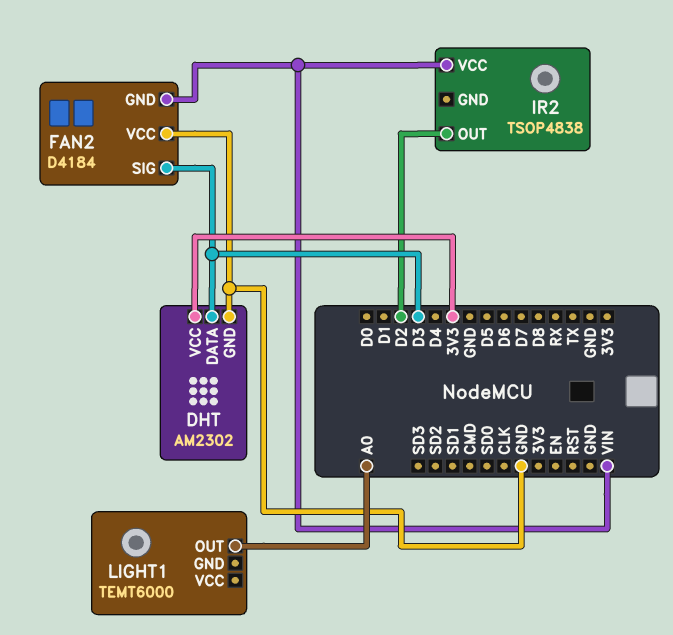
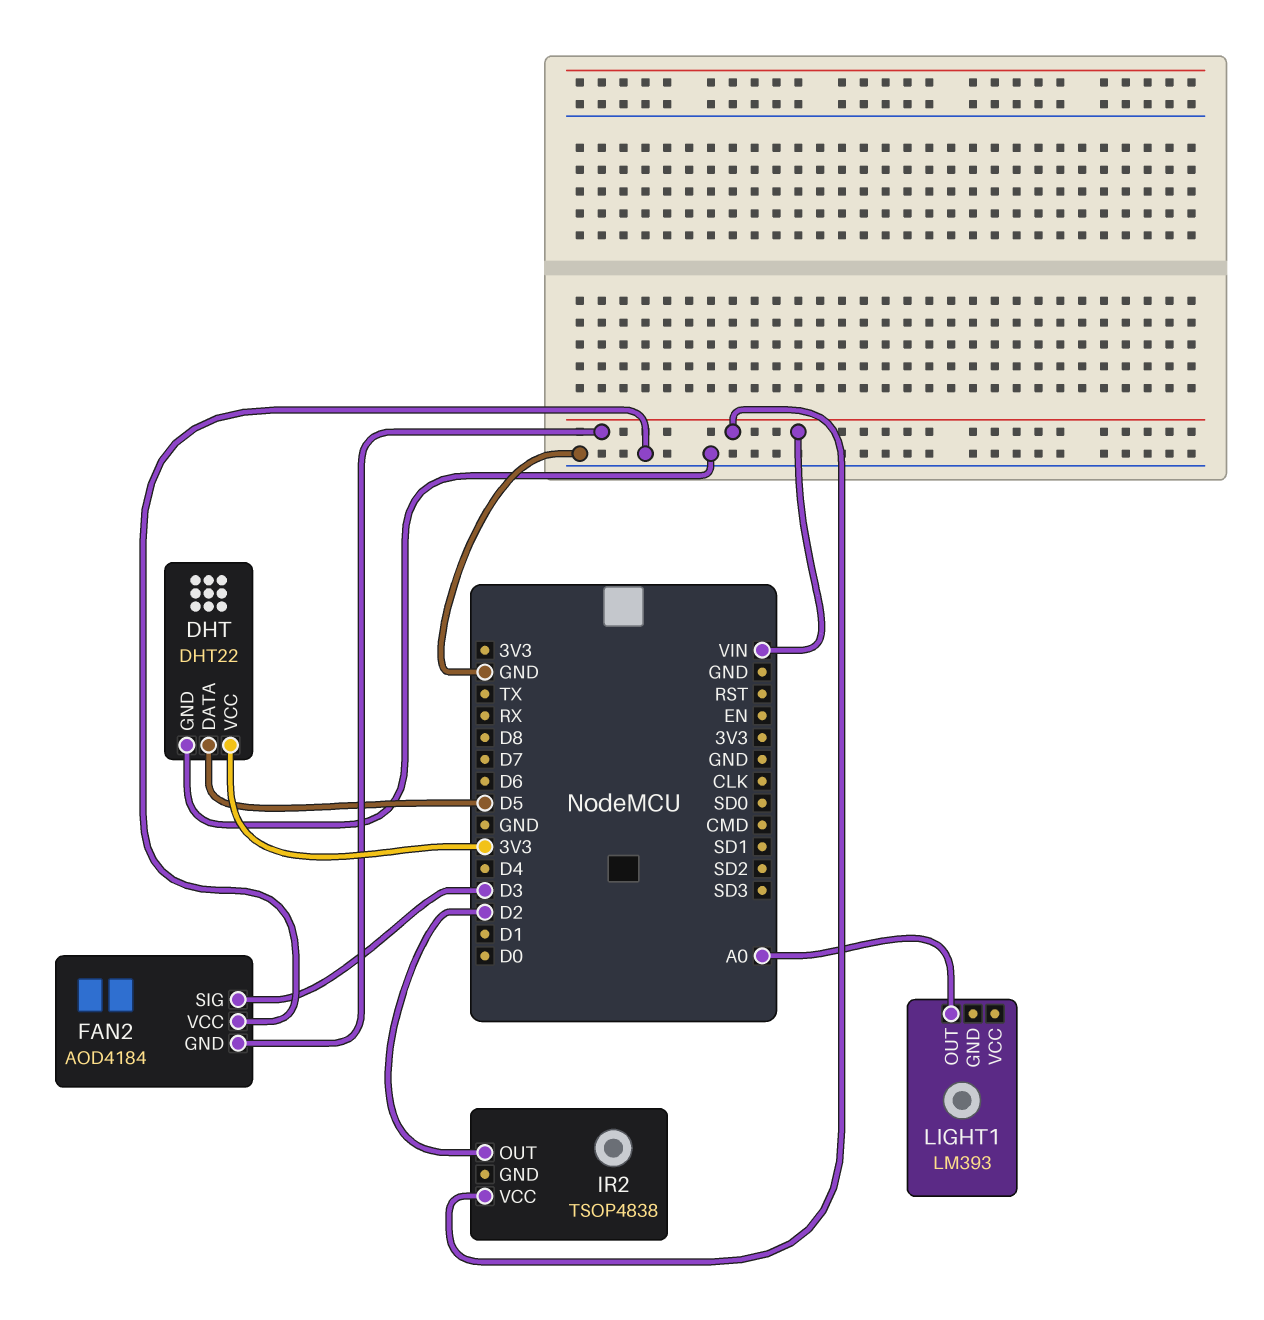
DHT: AM2302 -> DHT22
DHT pin DATA: D3 -> D5
FAN2: D4184 -> AOD4184
LIGHT1: TEMT6000 -> LM393

